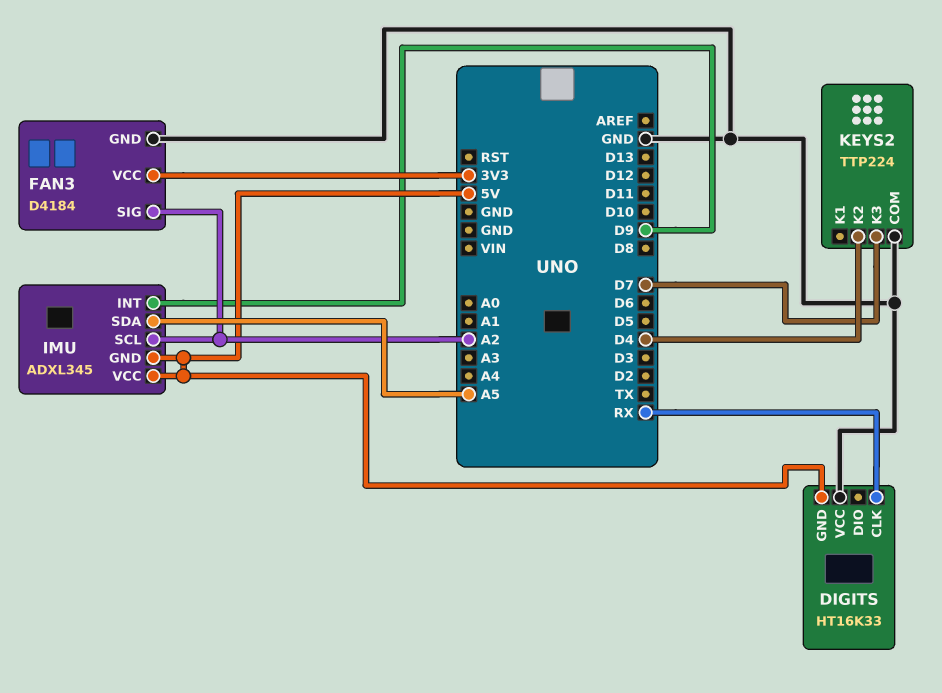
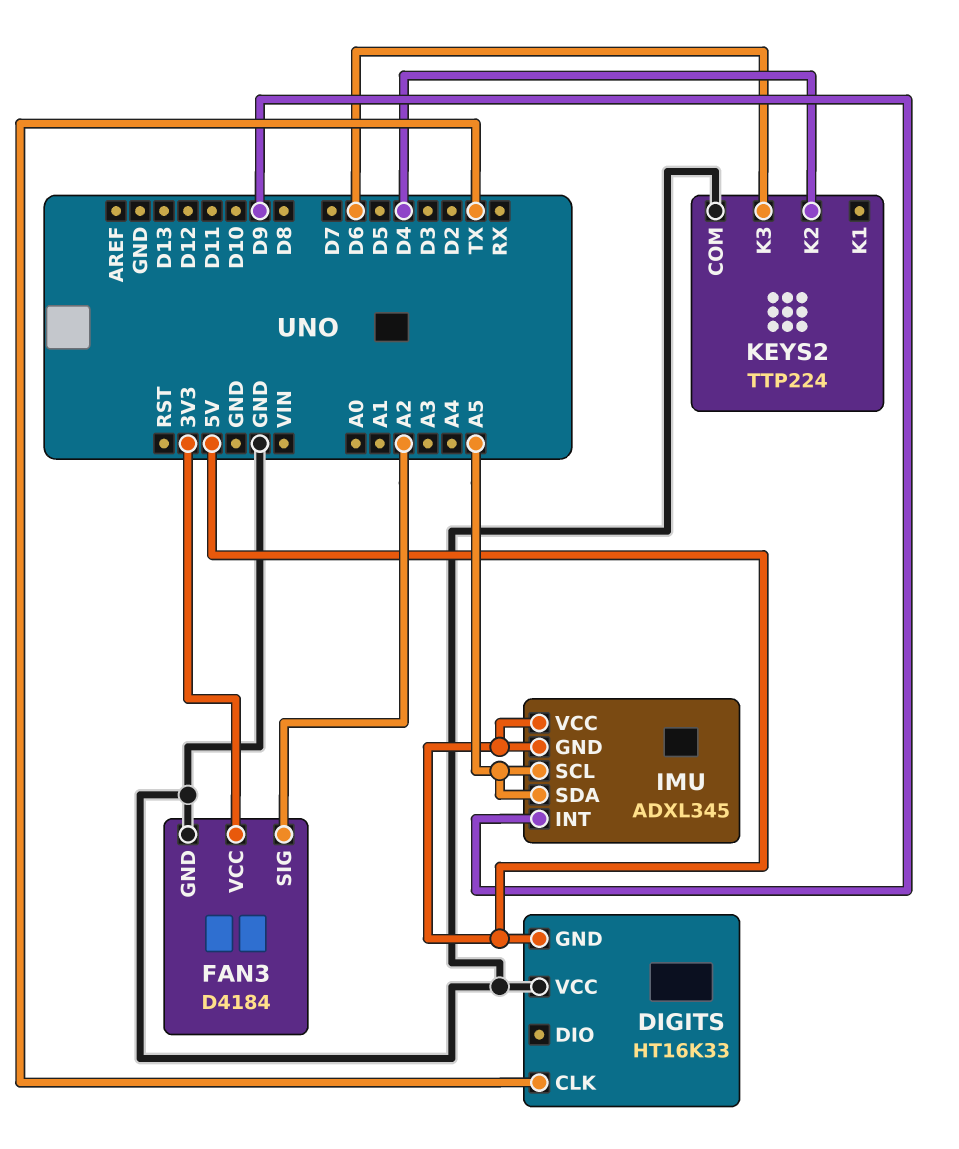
DIGITS pin CLK: RX -> TX
IMU pin SCL: A2 -> A5
KEYS2 pin K3: D7 -> D6

